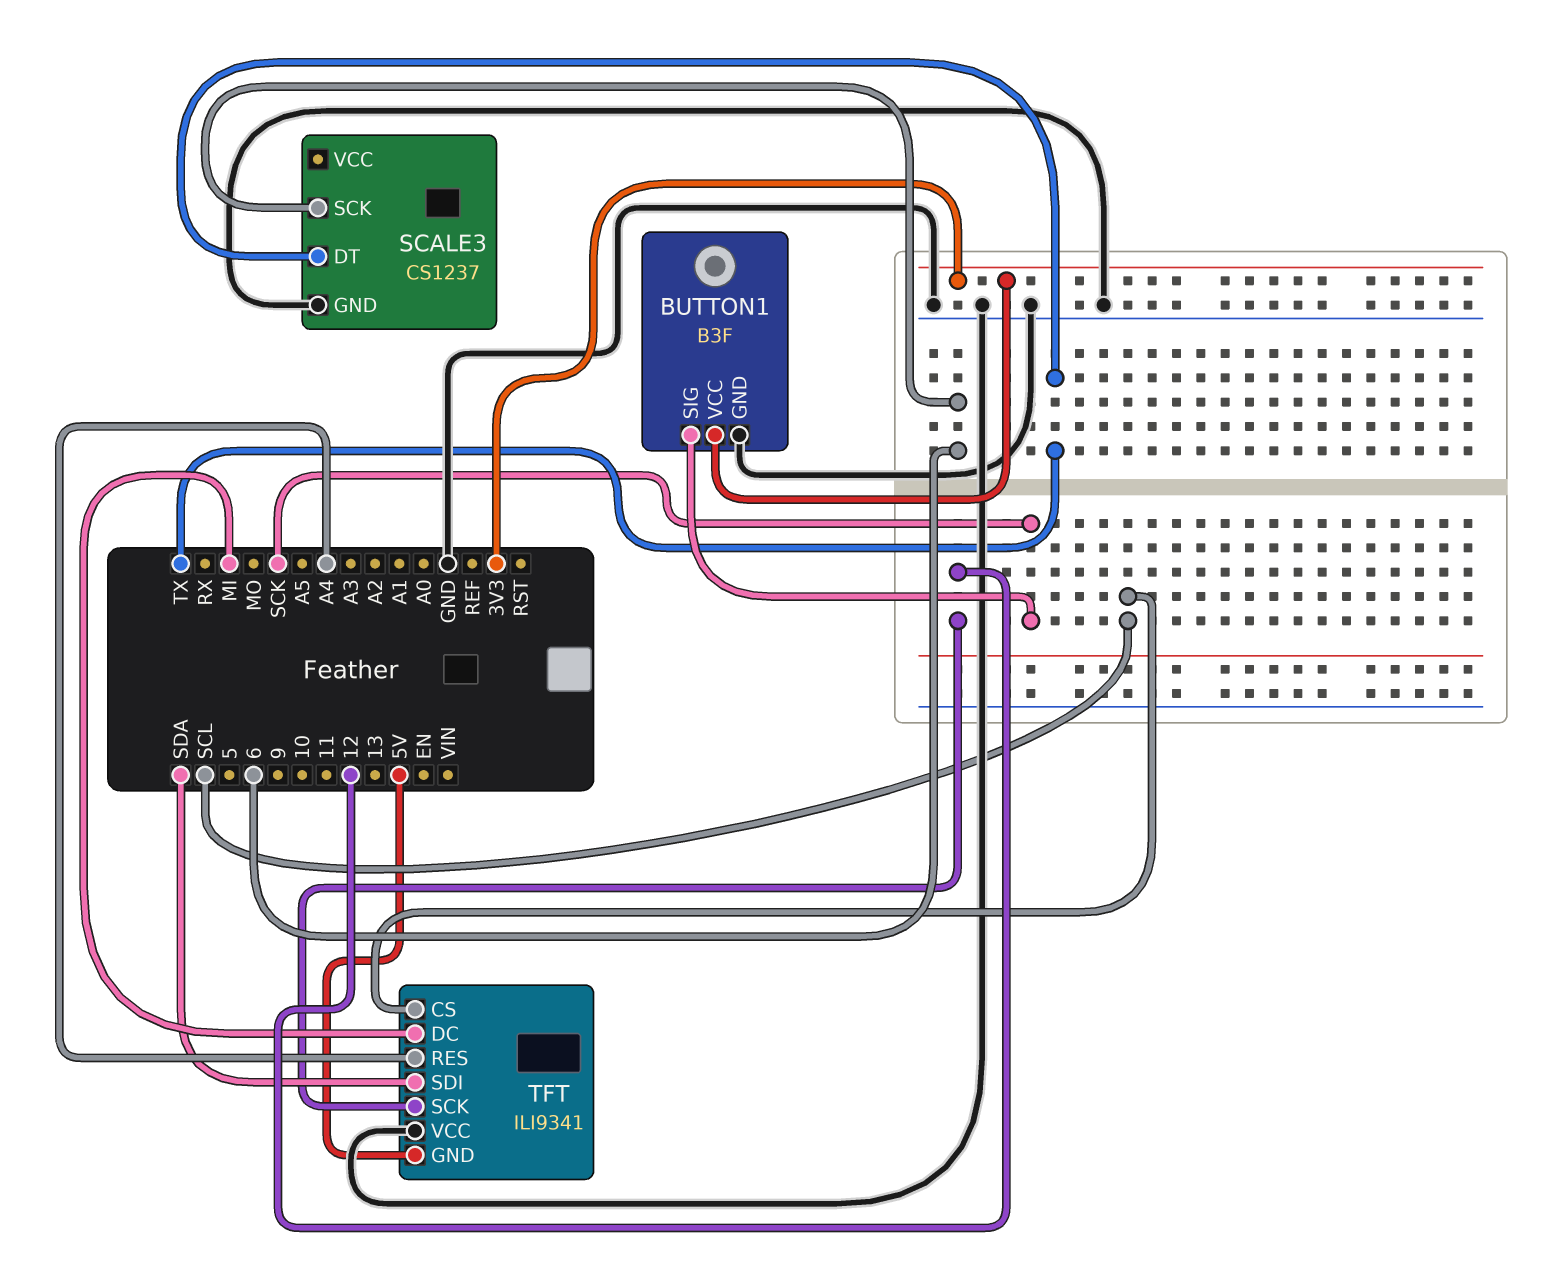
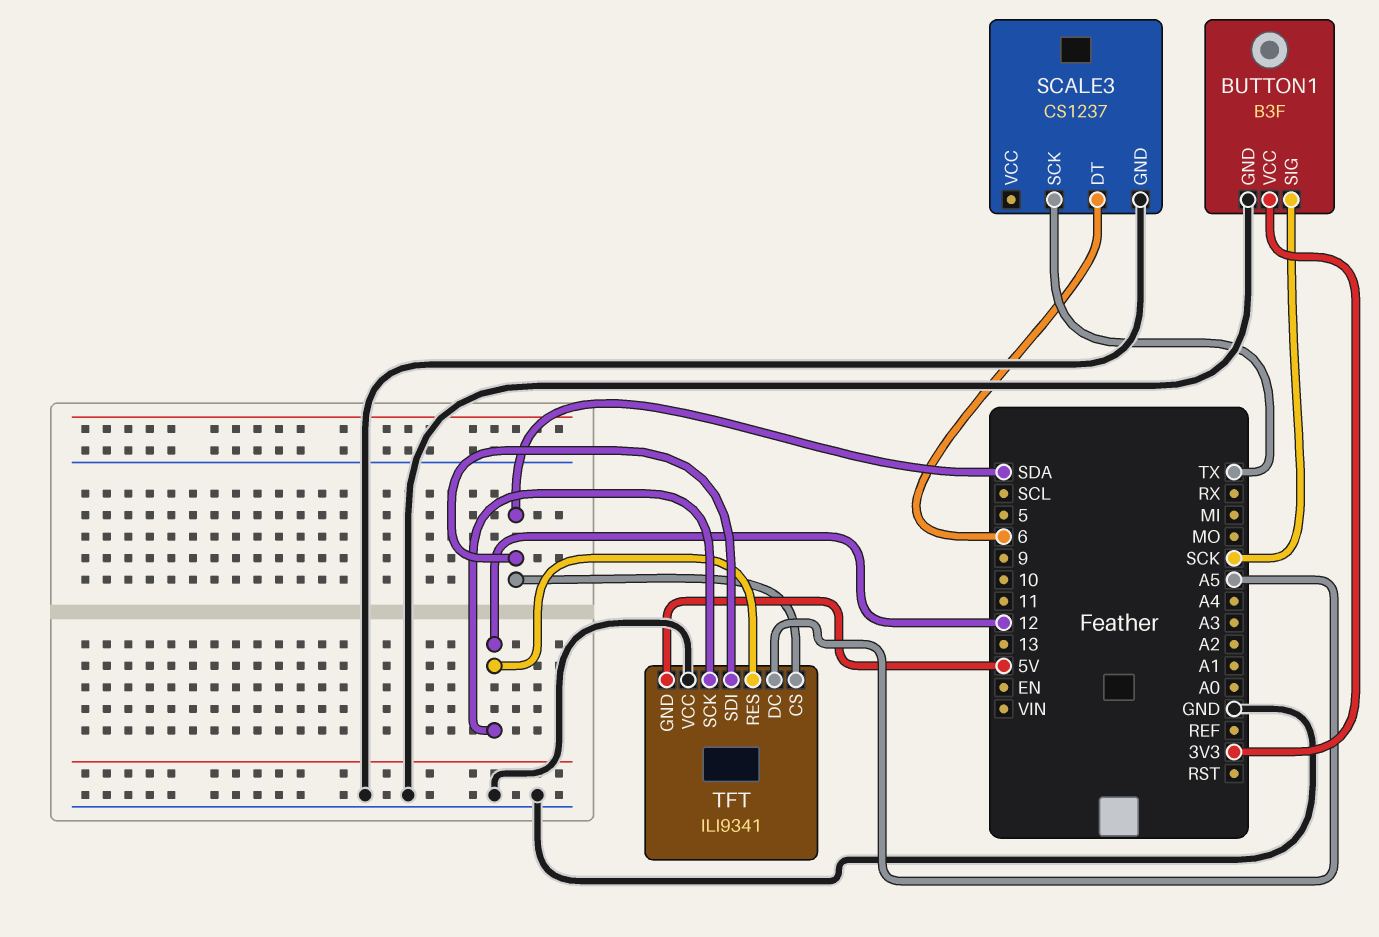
SCALE3 pin DT: TX -> 6
SCALE3 pin SCK: 6 -> TX
TFT pin CS: SCL -> SDA
TFT pin DC: MI -> A5
TFT pin RES: A4 -> 12

